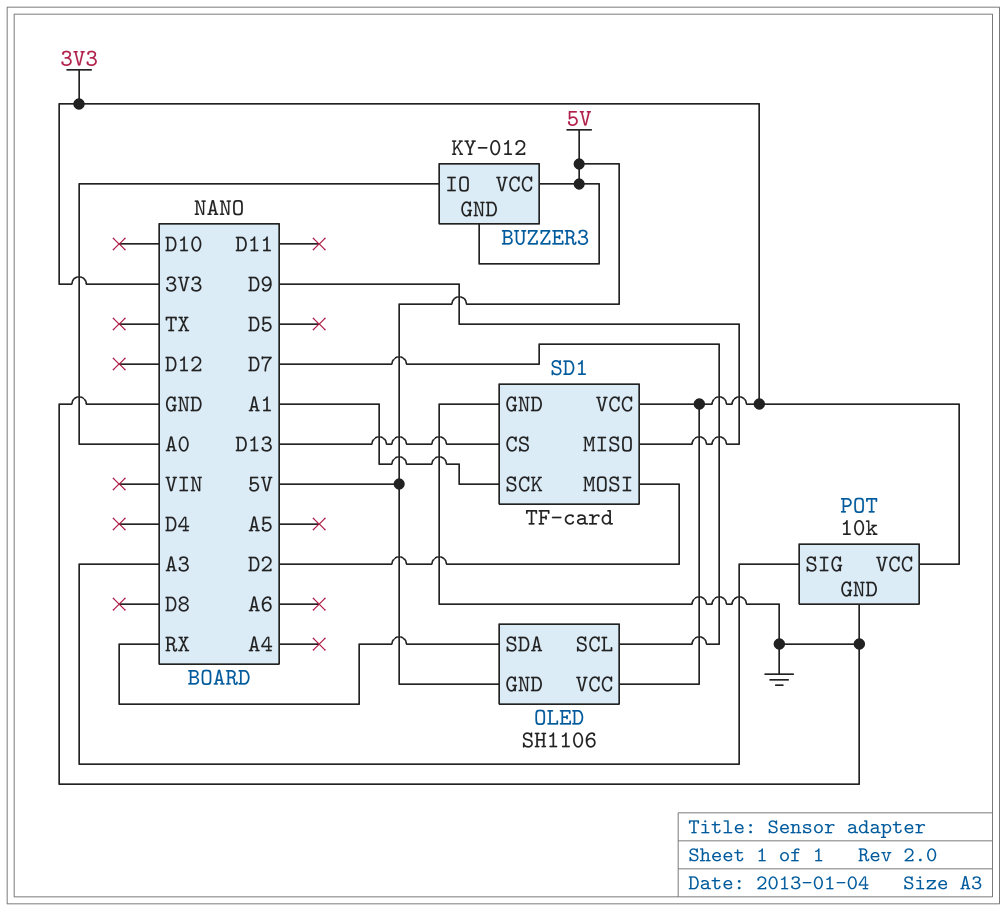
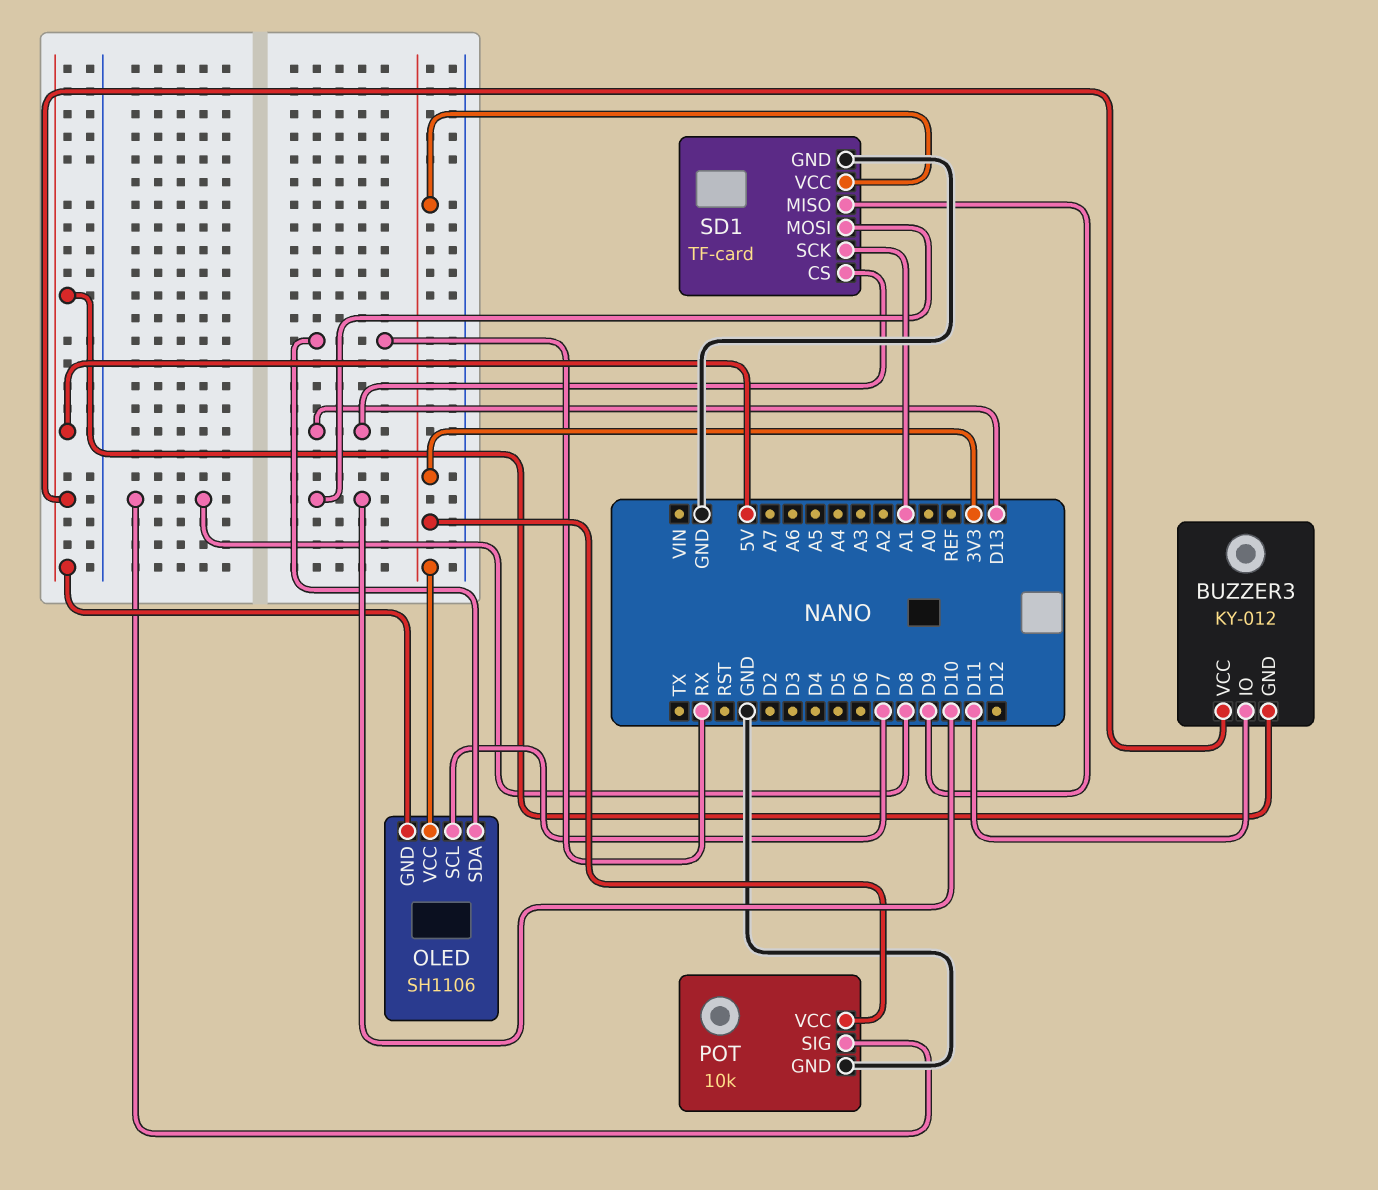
BUZZER3 pin IO: A0 -> D11
POT pin SIG: A3 -> D8
SD1 pin MOSI: D2 -> D10

